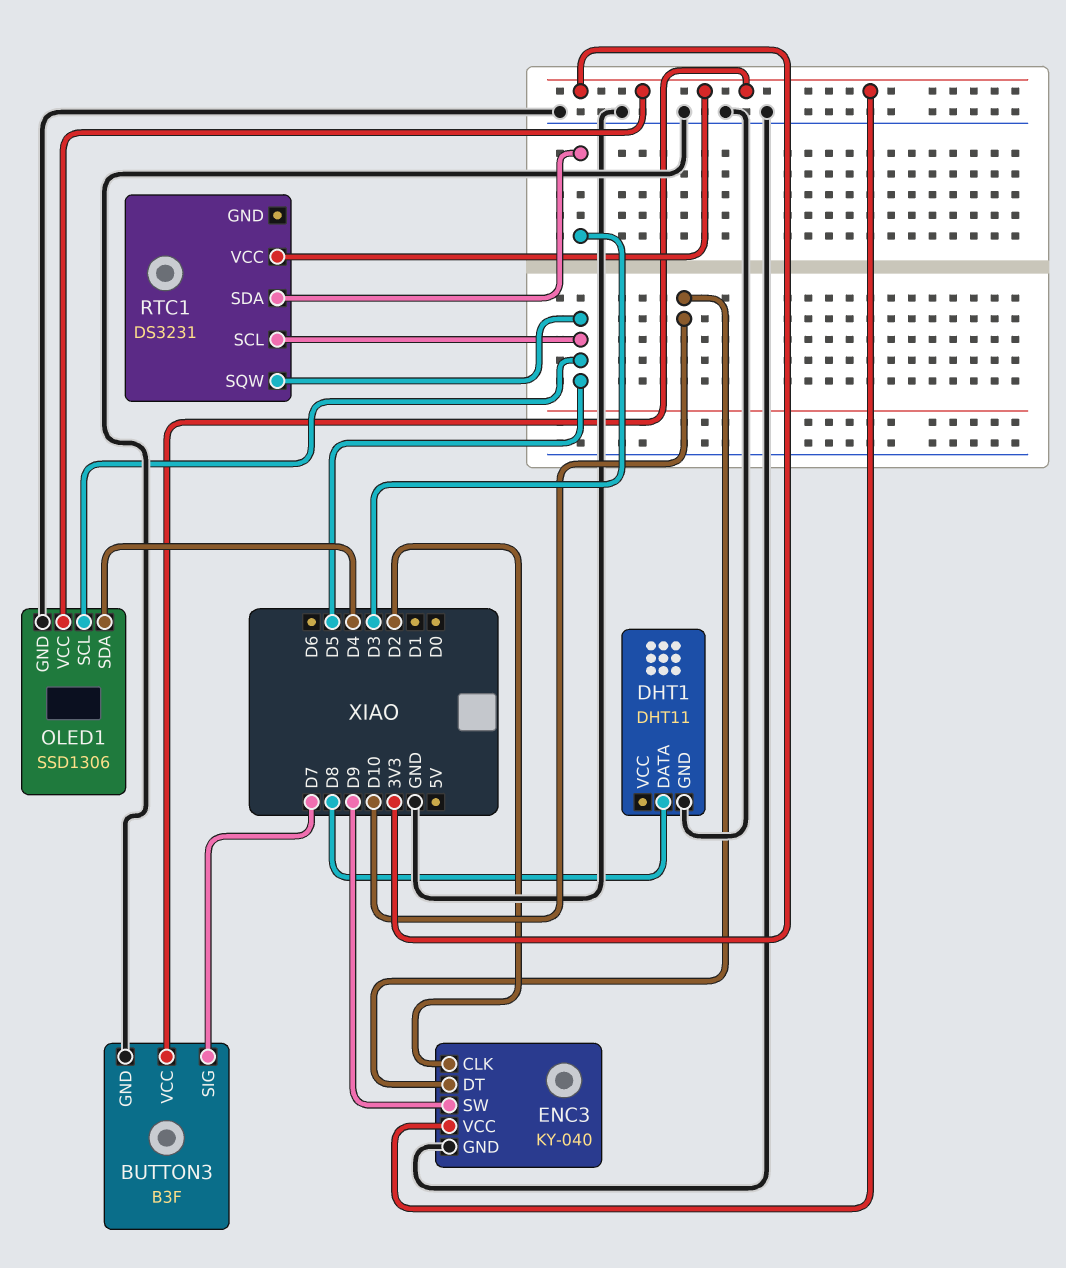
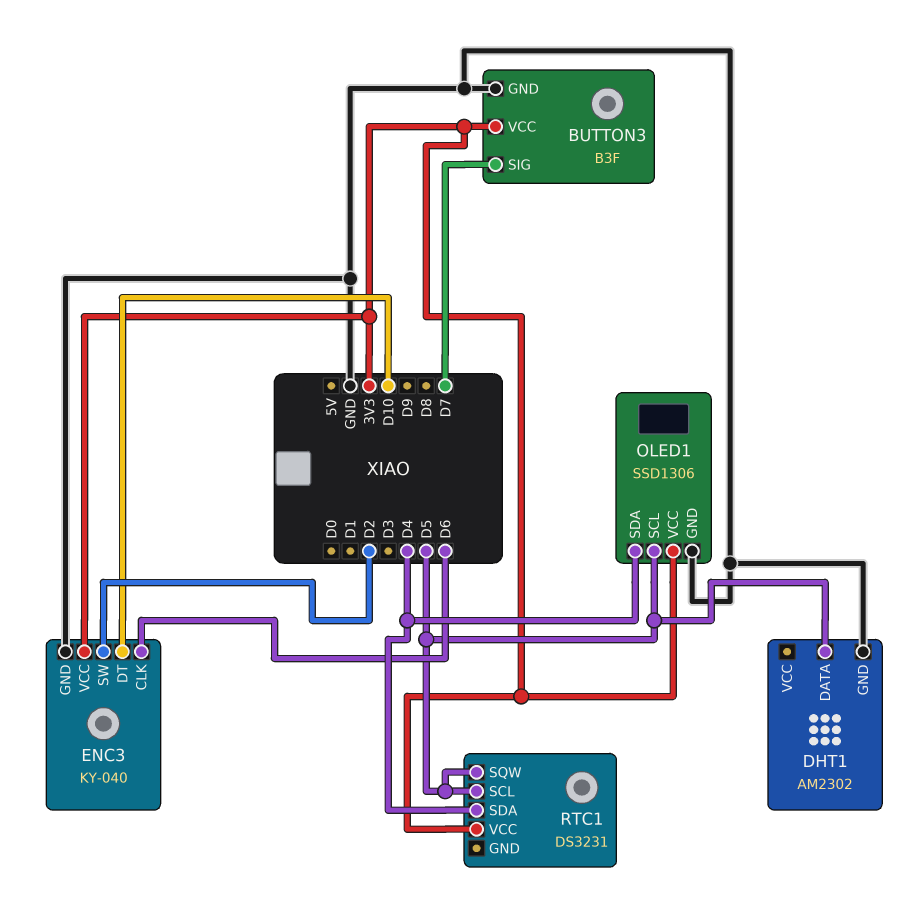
DHT1: DHT11 -> AM2302
DHT1 pin DATA: D8 -> D5
ENC3 pin CLK: D2 -> D6
ENC3 pin SW: D9 -> D2
RTC1 pin SDA: D3 -> D4

